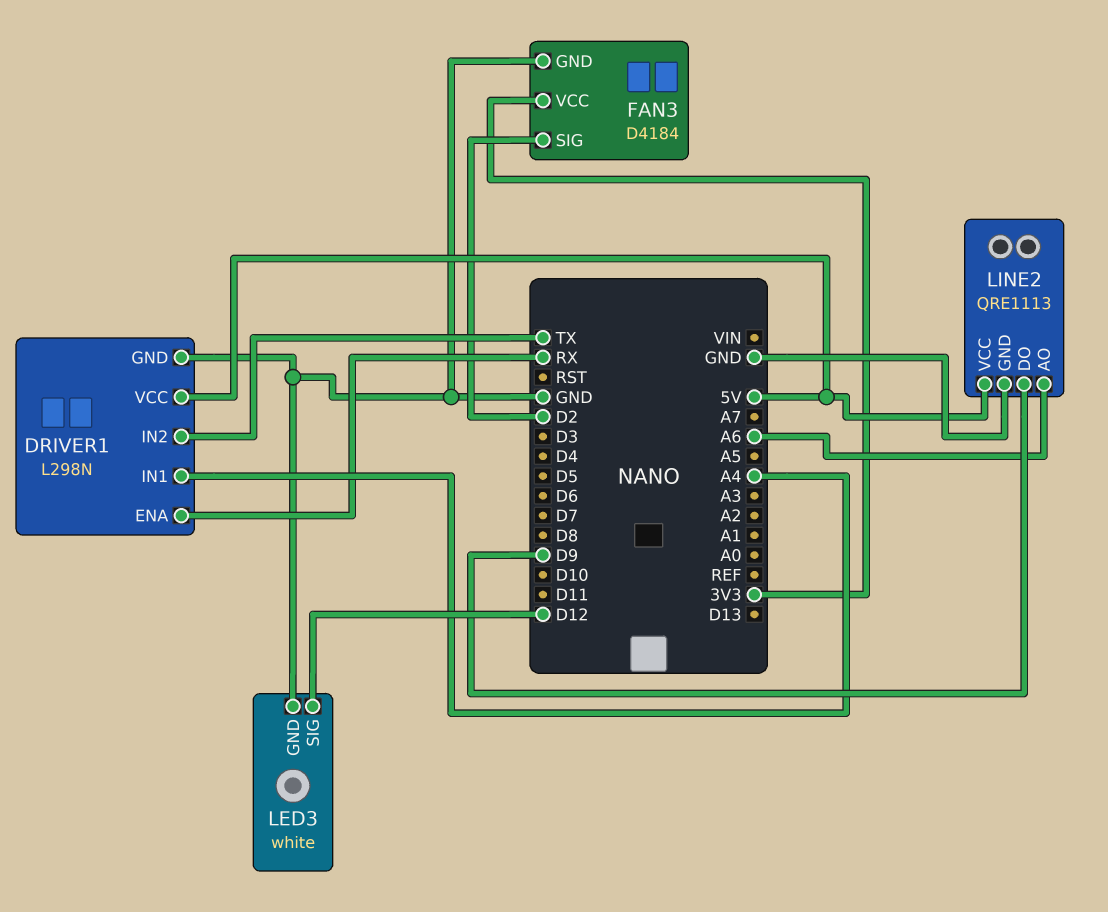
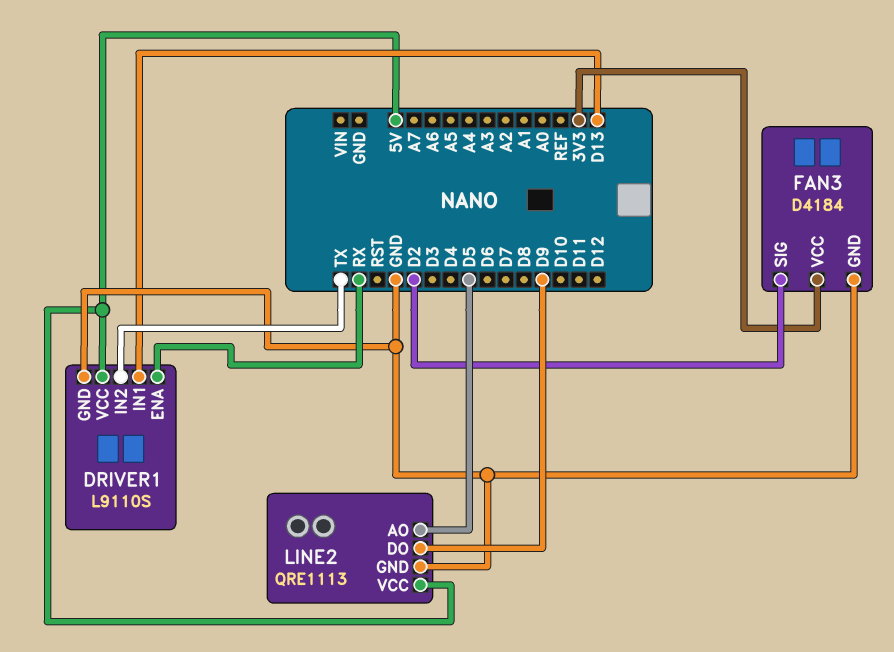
DRIVER1: L298N -> L9110S
DRIVER1 pin IN1: A4 -> D13
LED3: white -> none
LED3 pin GND: GND -> none
LED3 pin SIG: D12 -> none
LINE2 pin AO: A6 -> D5

